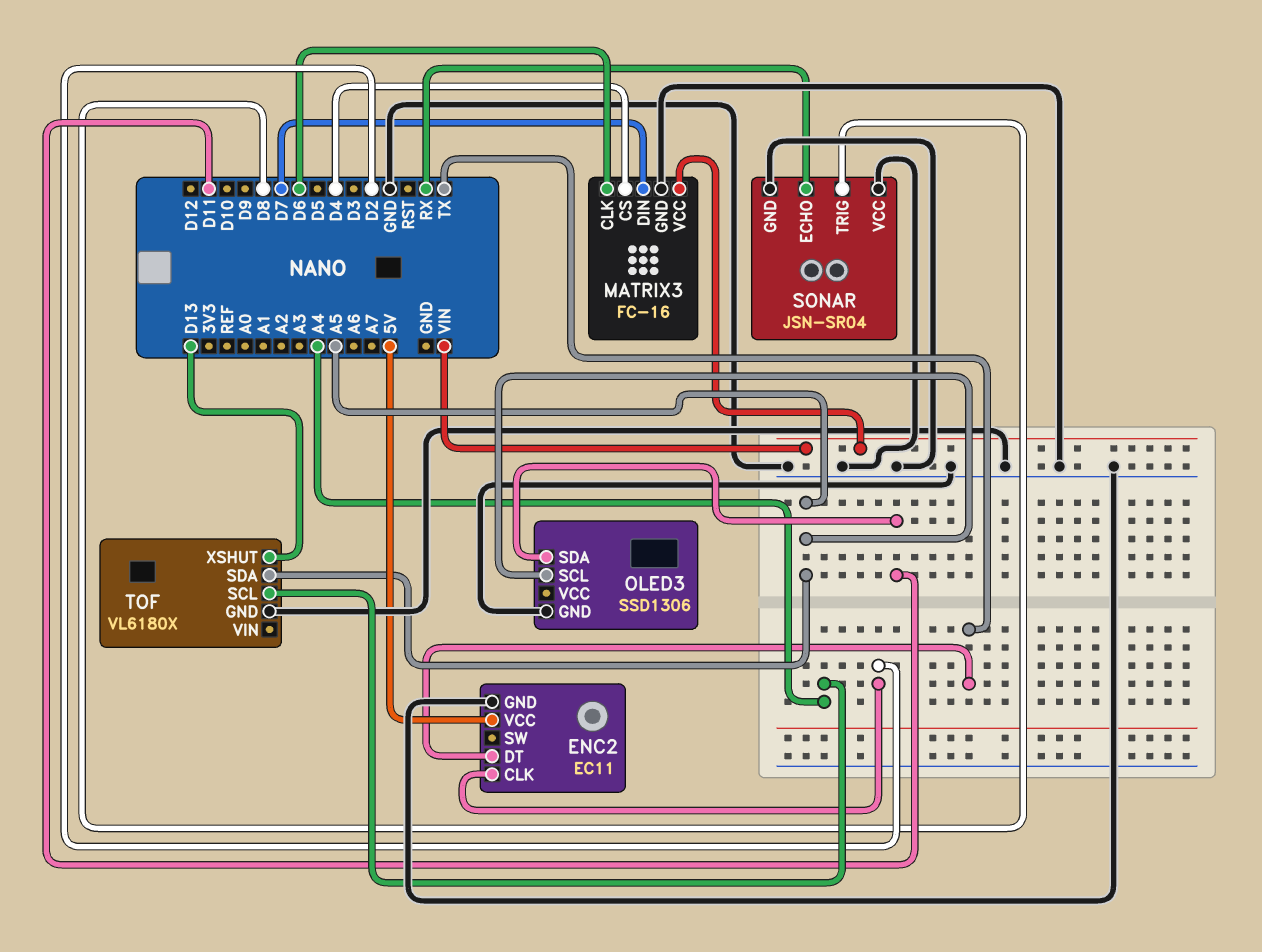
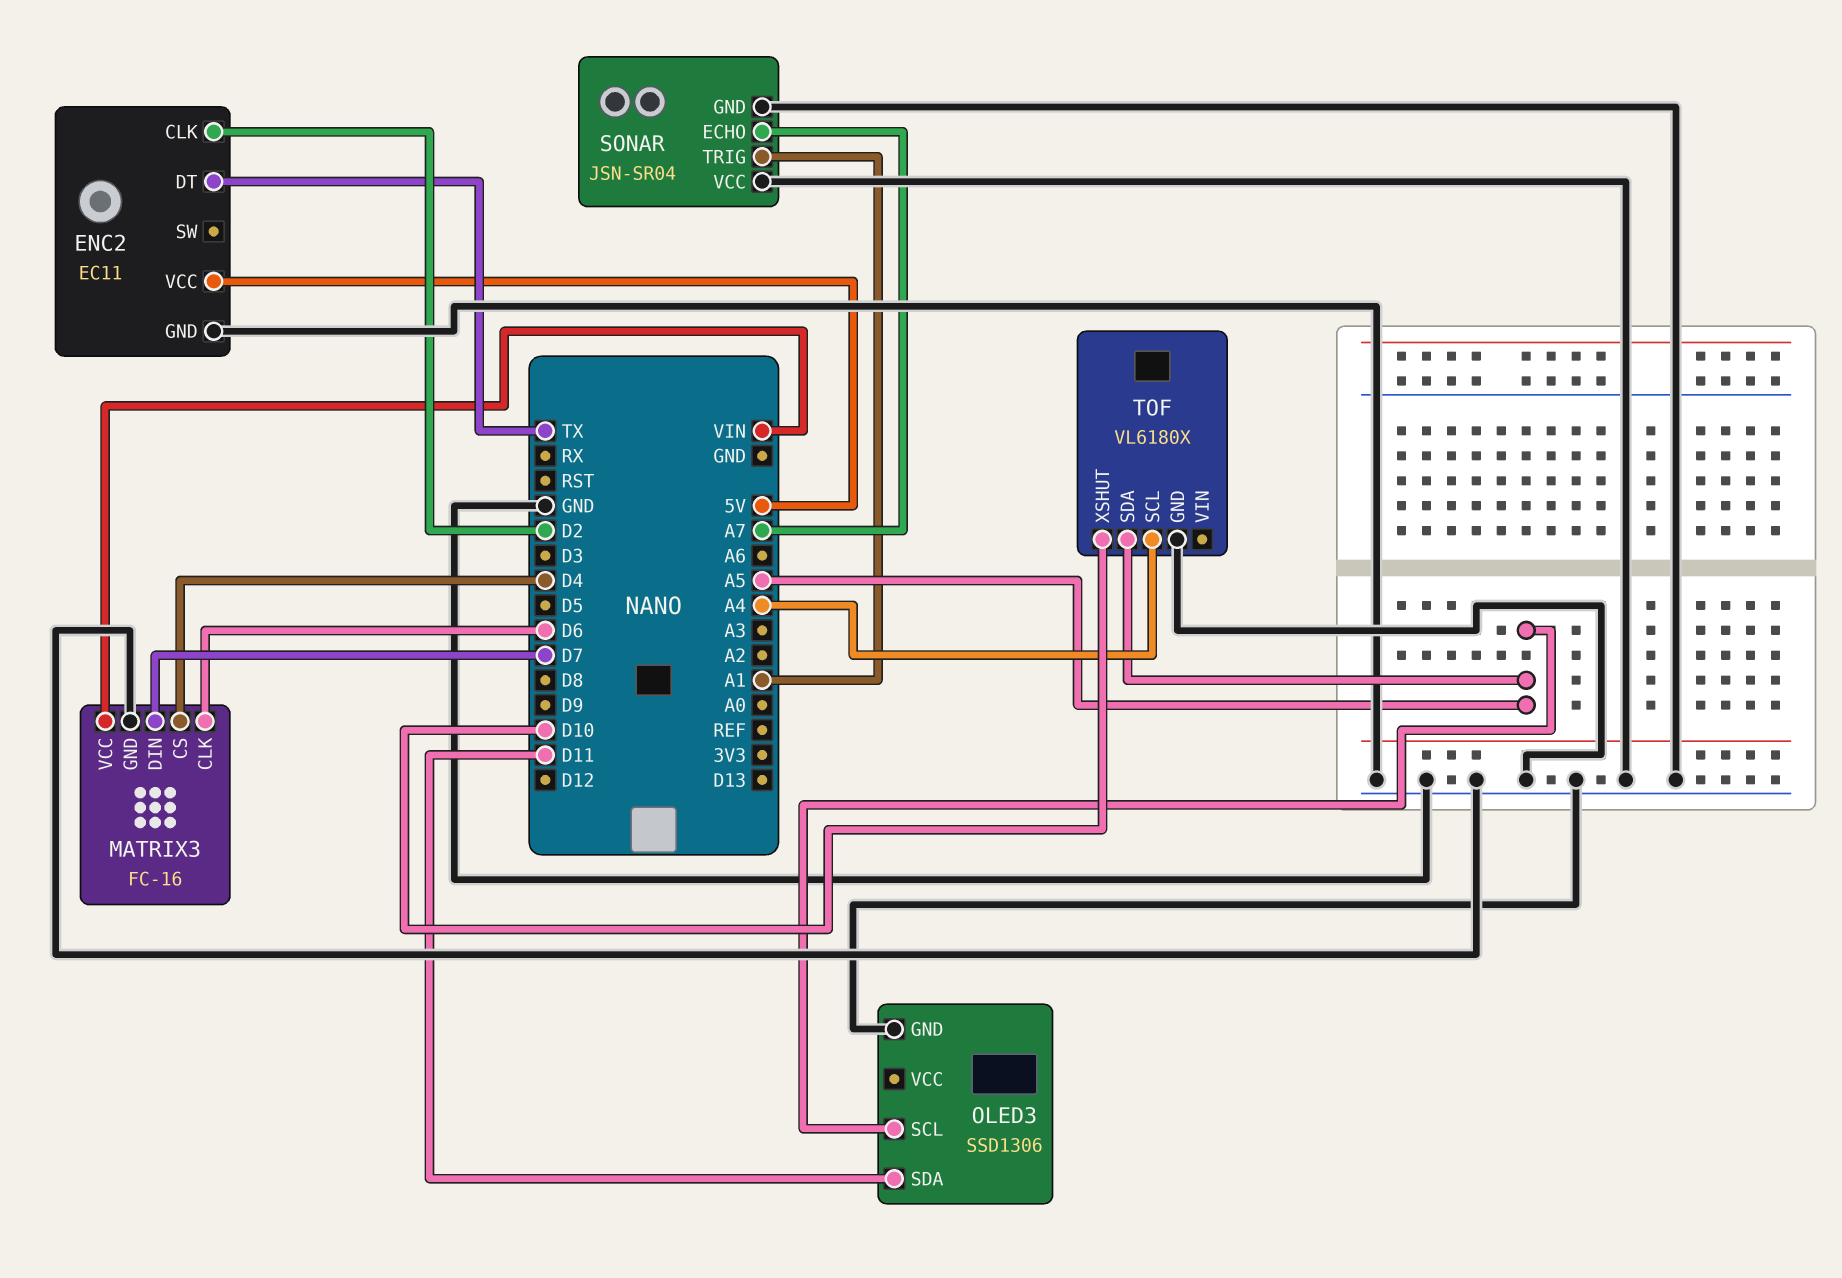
SONAR pin ECHO: RX -> A7
SONAR pin TRIG: D8 -> A1
TOF pin XSHUT: D13 -> D10

